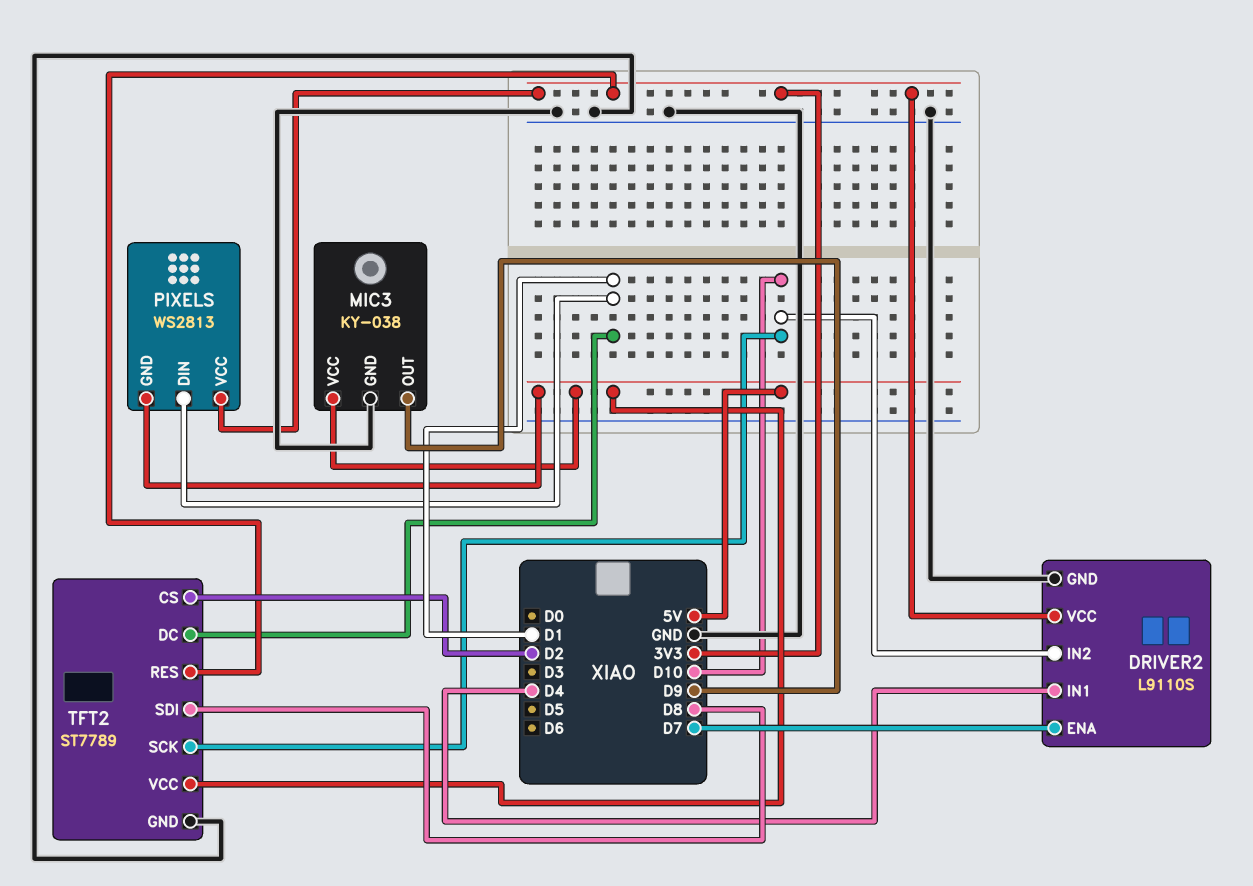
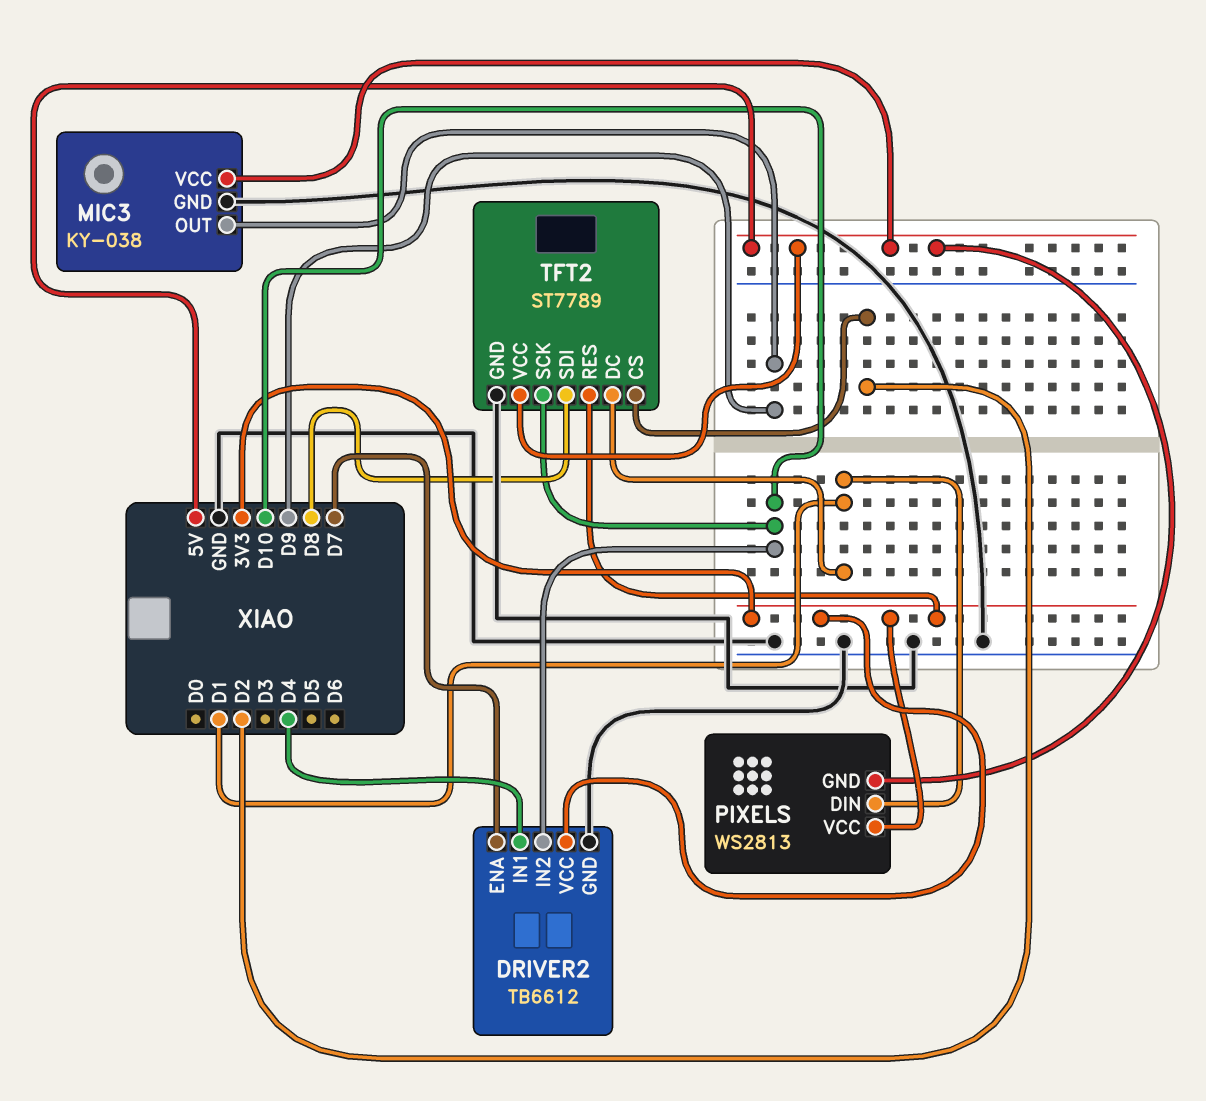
DRIVER2: L9110S -> TB6612

